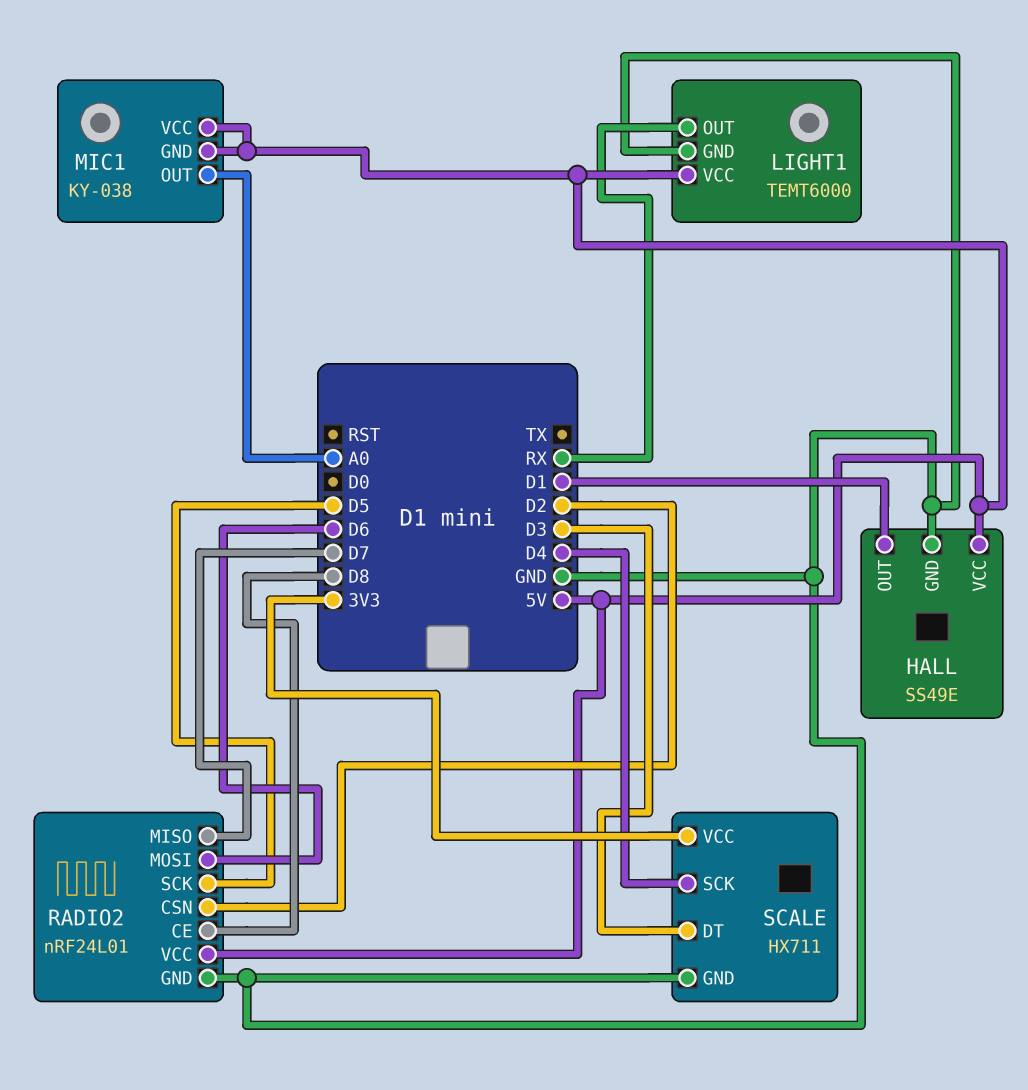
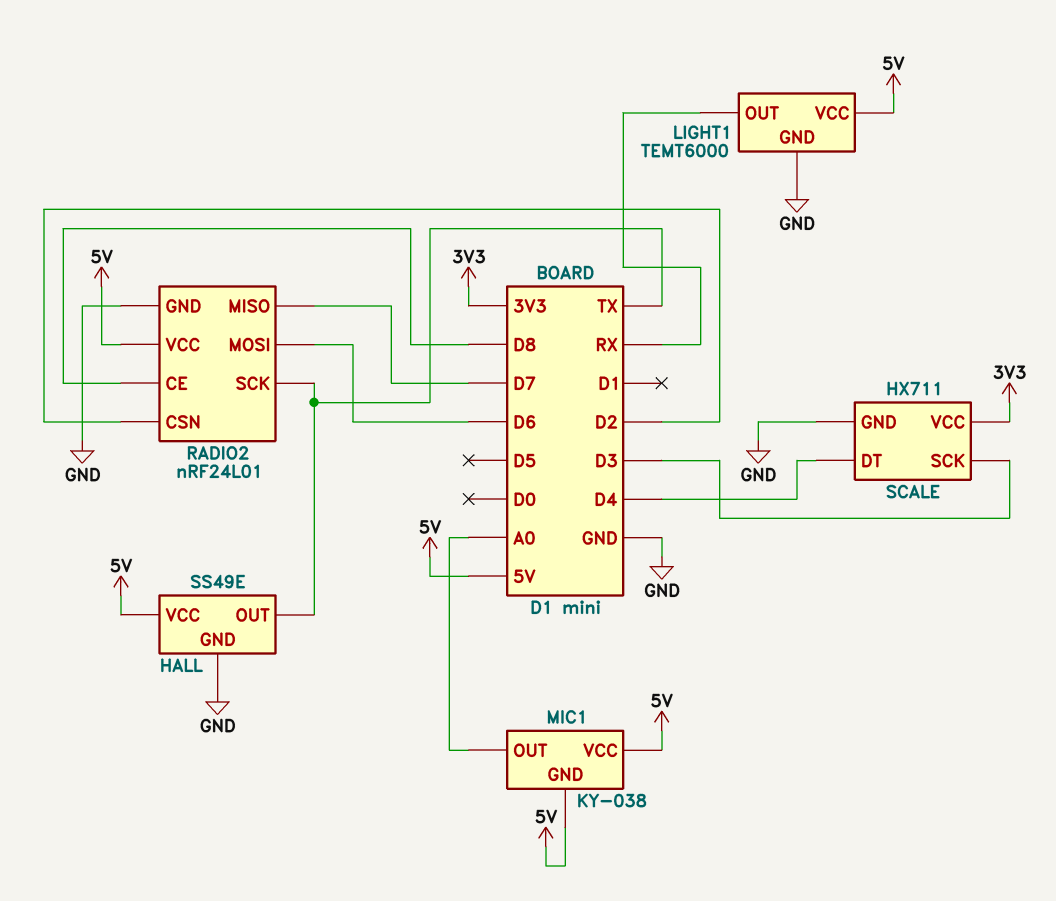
HALL pin OUT: D1 -> TX
RADIO2 pin SCK: D5 -> TX
SCALE pin DT: D3 -> D4
SCALE pin SCK: D4 -> D3

